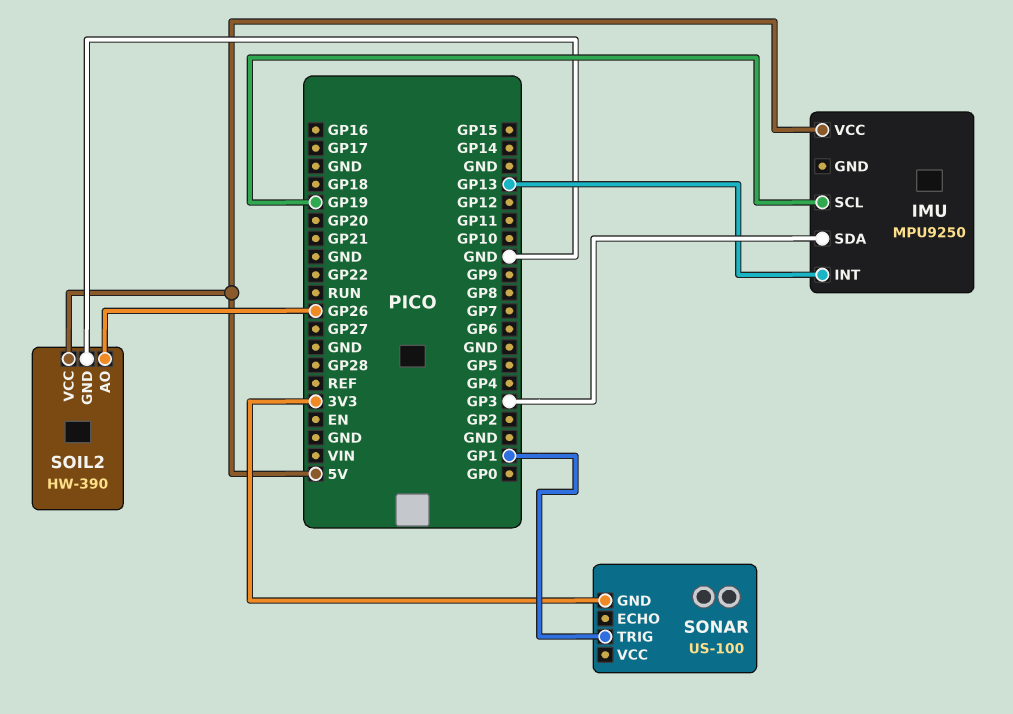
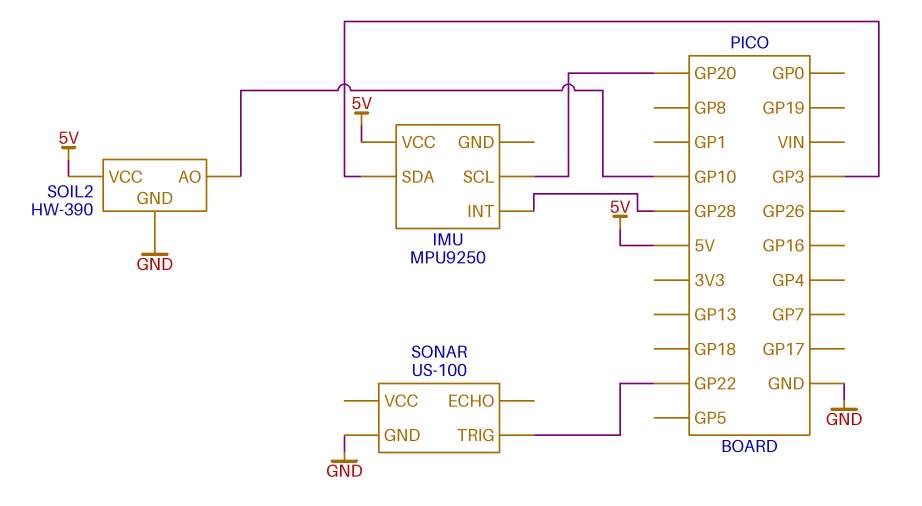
IMU pin INT: GP13 -> GP28
IMU pin SCL: GP19 -> GP20
SOIL2 pin AO: GP26 -> GP10
SONAR pin GND: 3V3 -> GND
SONAR pin TRIG: GP1 -> GP22

